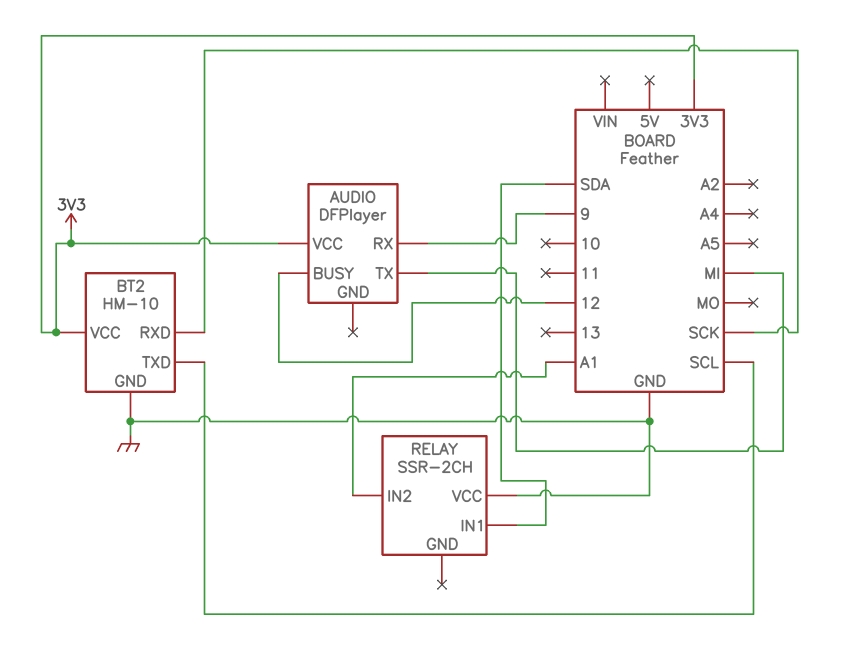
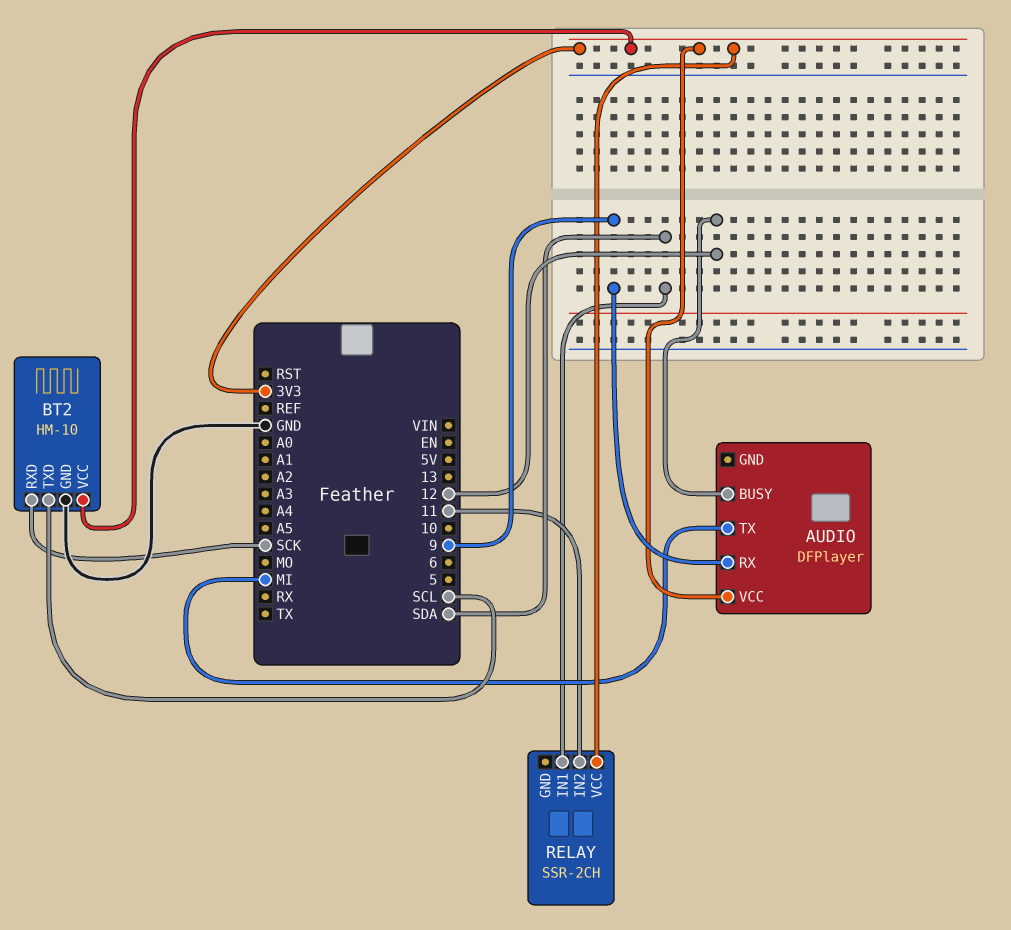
RELAY pin IN2: A1 -> 11
RELAY pin VCC: GND -> 3V3

